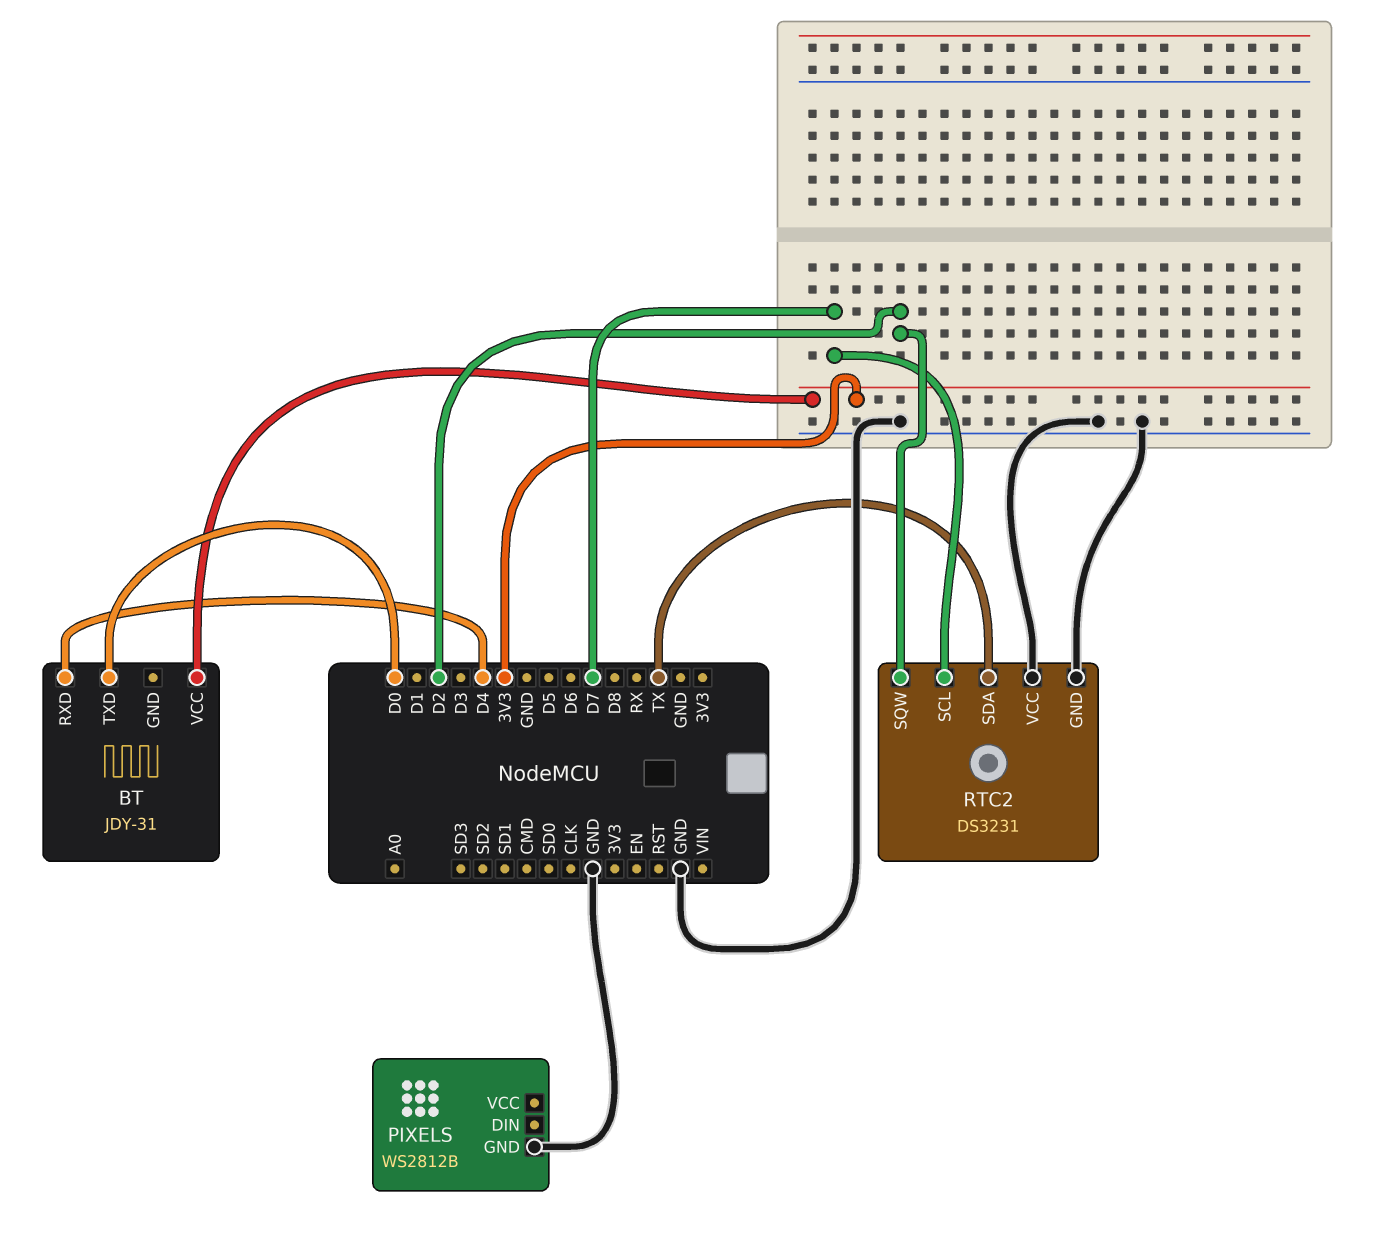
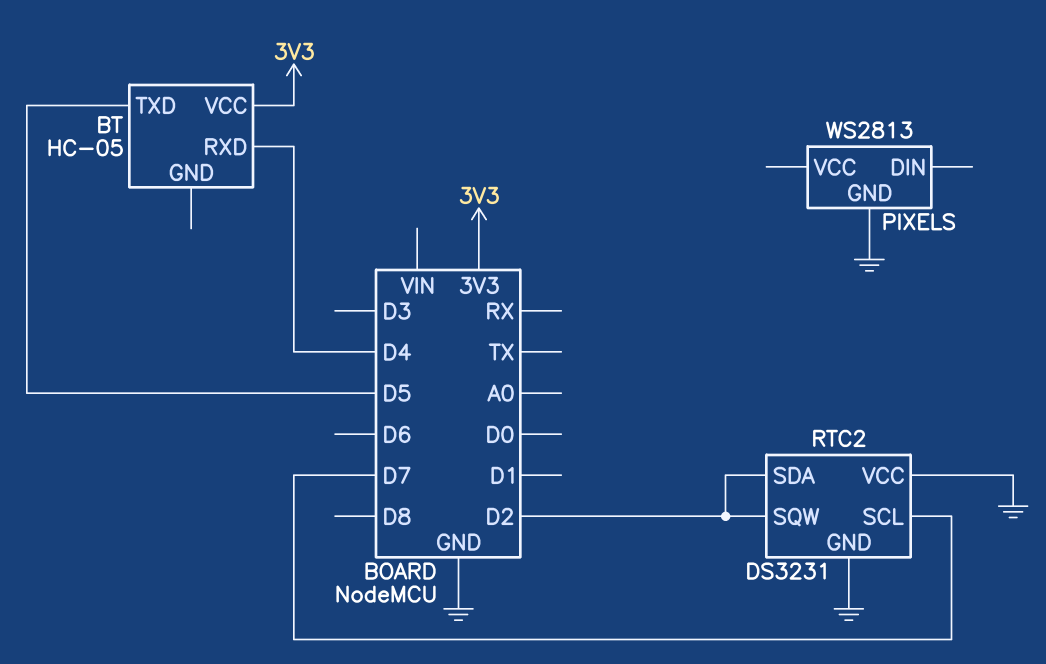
BT: JDY-31 -> HC-05
BT pin TXD: D0 -> D5
PIXELS: WS2812B -> WS2813
RTC2 pin SDA: TX -> D2

